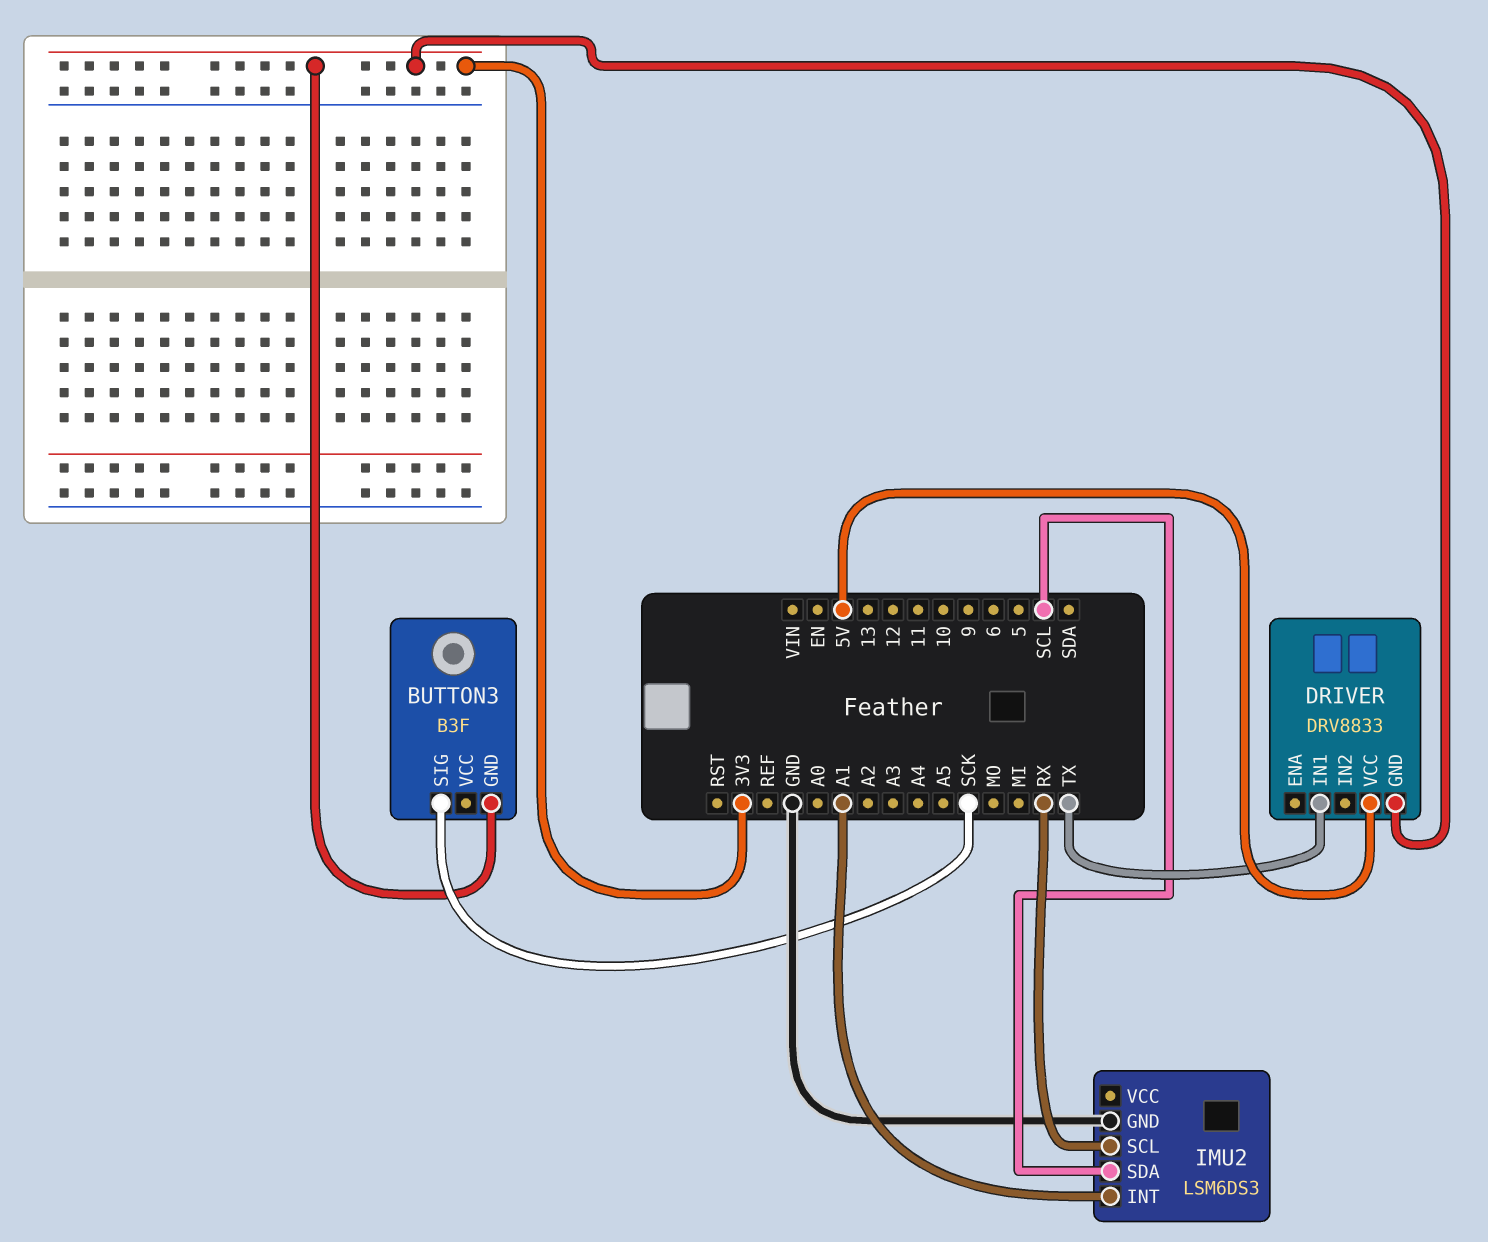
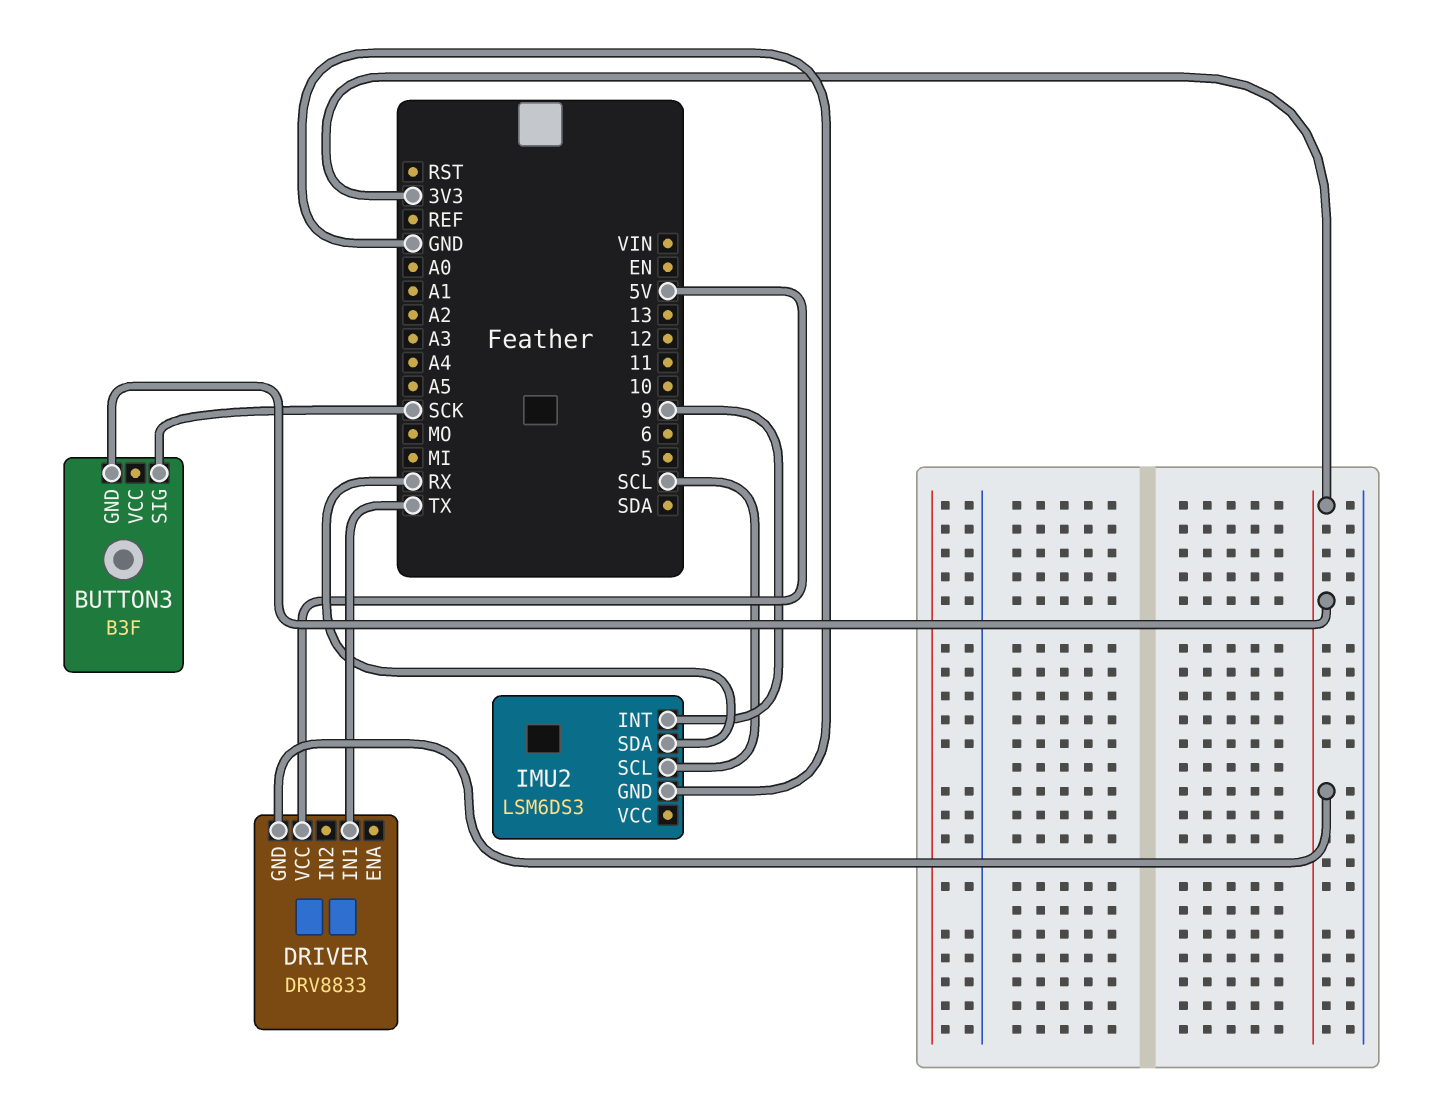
IMU2 pin INT: A1 -> 9
IMU2 pin SCL: RX -> SCL
IMU2 pin SDA: SCL -> RX

